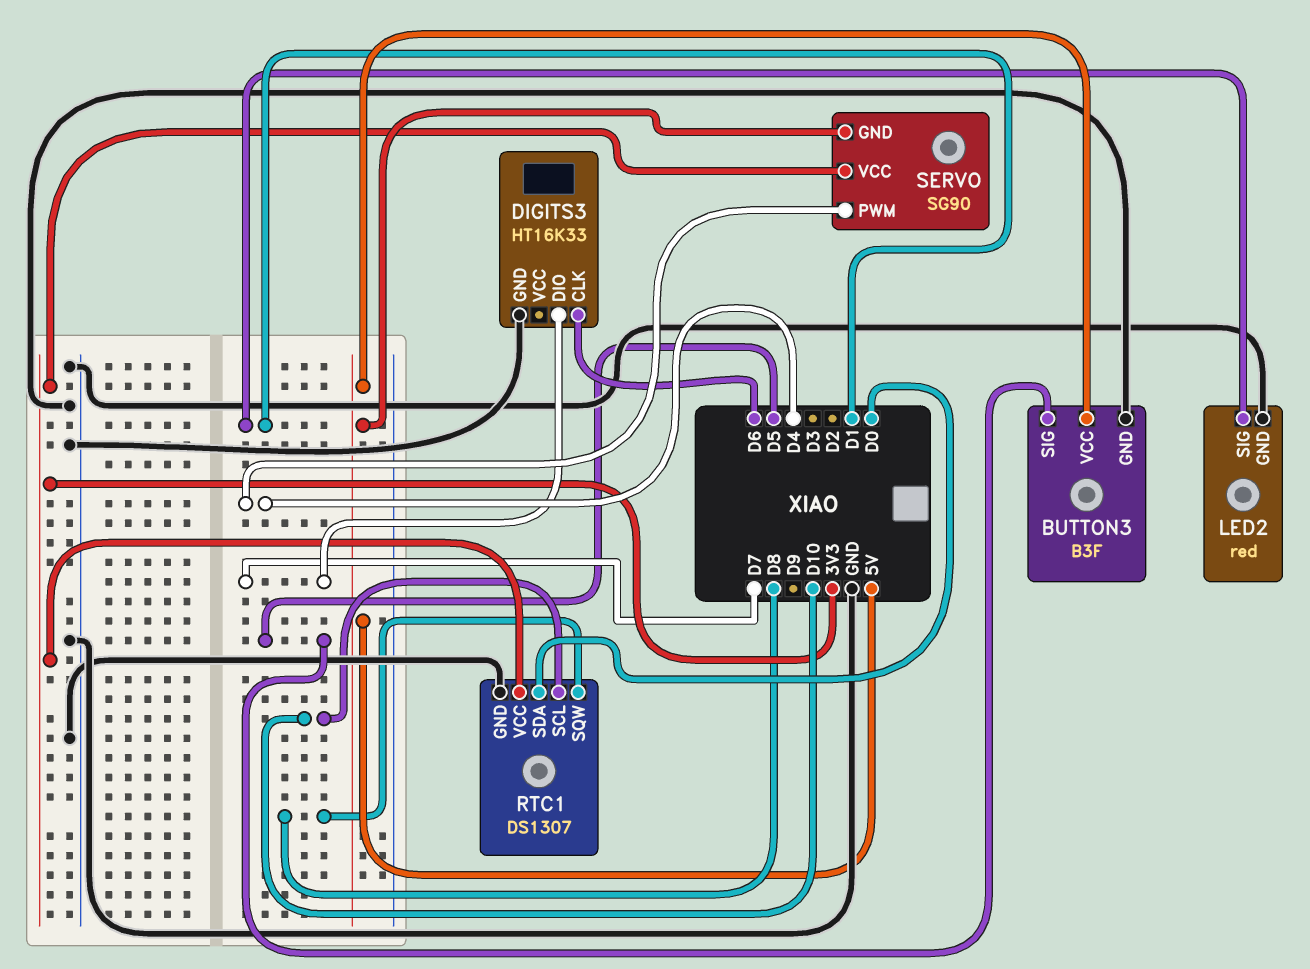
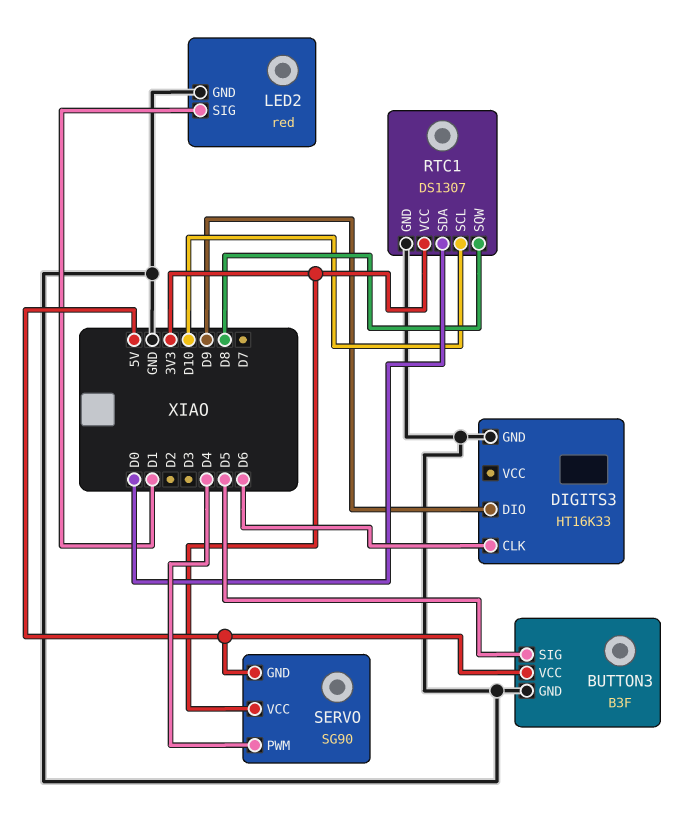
DIGITS3 pin DIO: D7 -> D9

